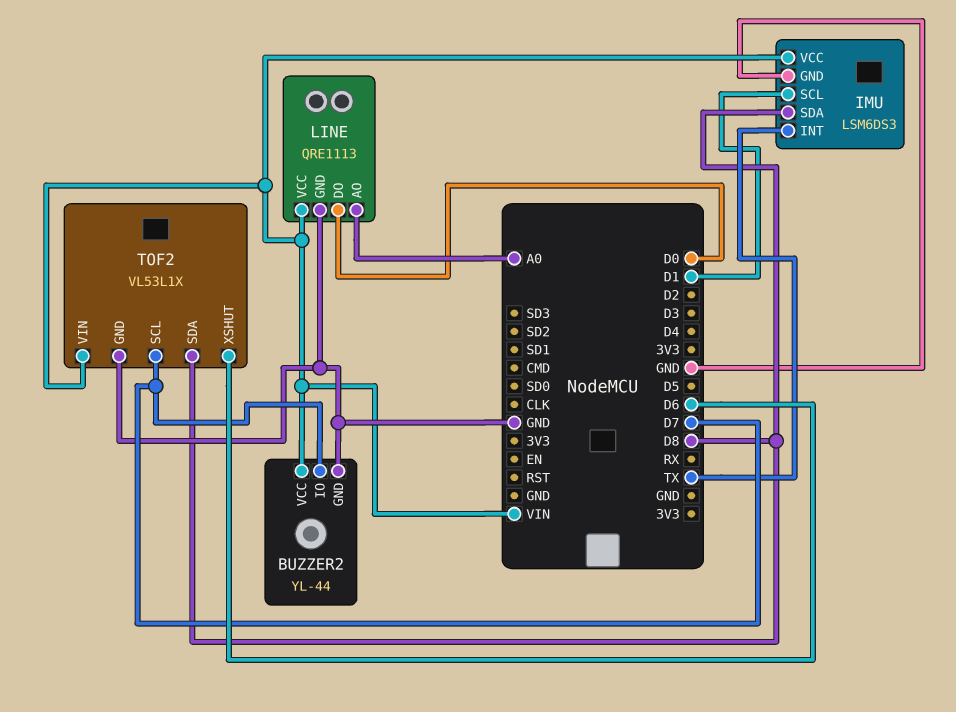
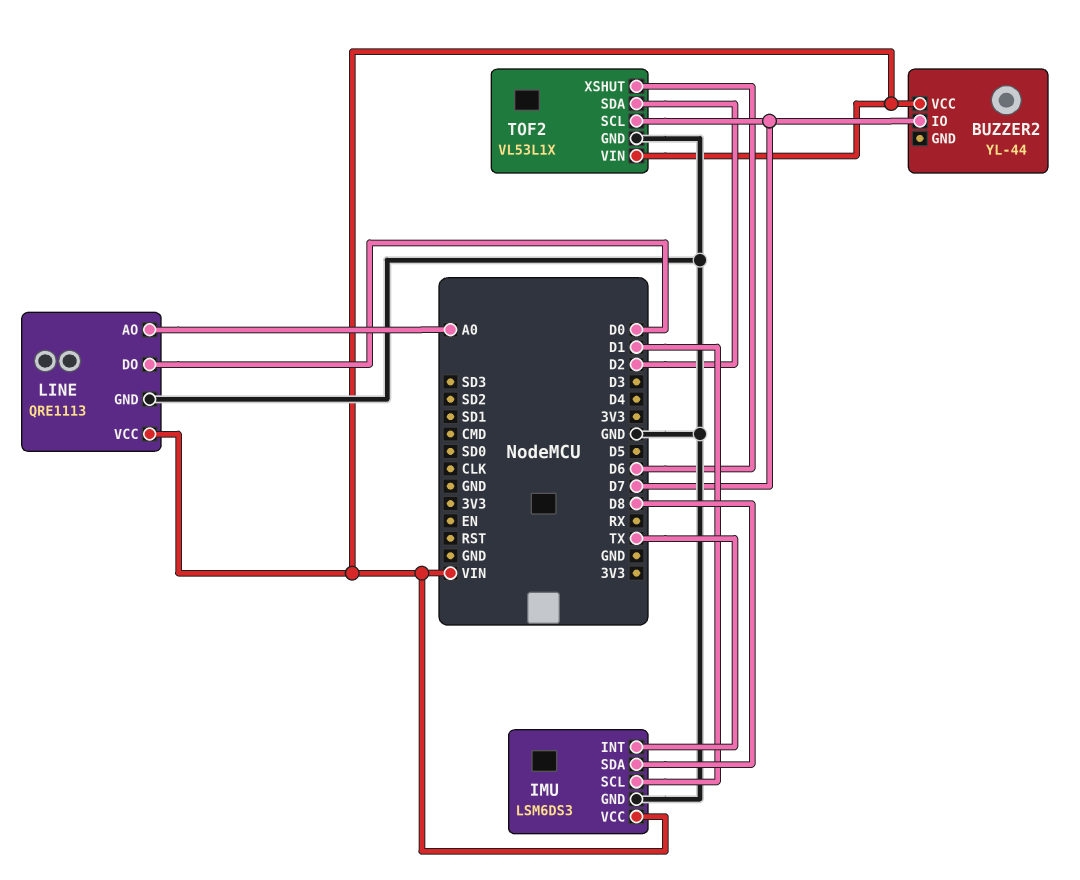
BUZZER2 pin GND: GND -> none
TOF2 pin SDA: D8 -> D2

